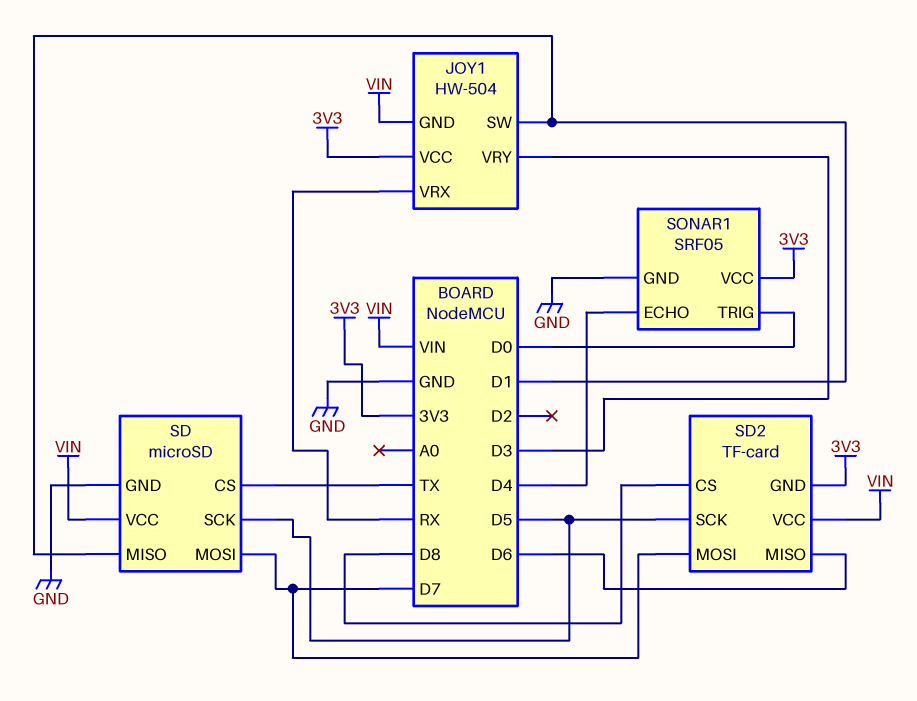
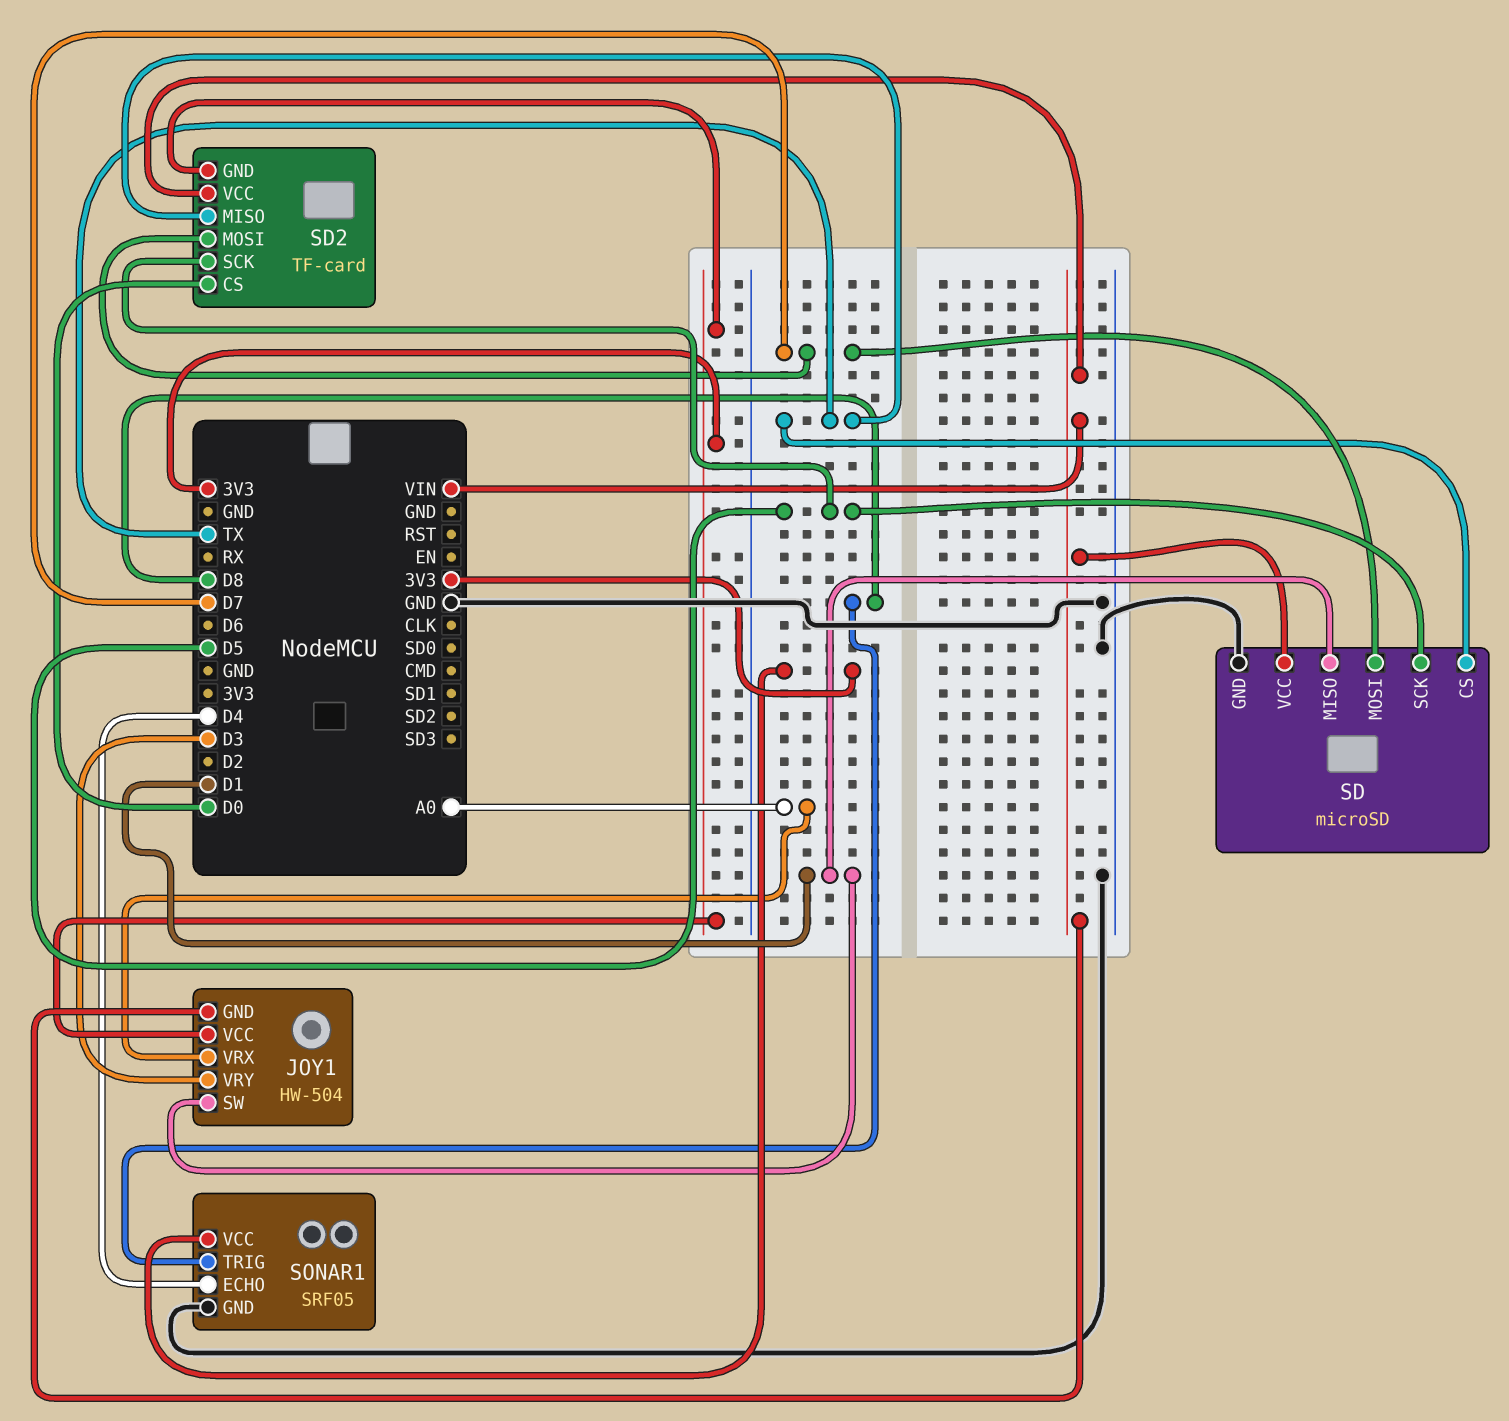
JOY1 pin VRX: RX -> A0
SD2 pin CS: D8 -> D0
SD2 pin MISO: D6 -> TX
SONAR1 pin TRIG: D0 -> D8

